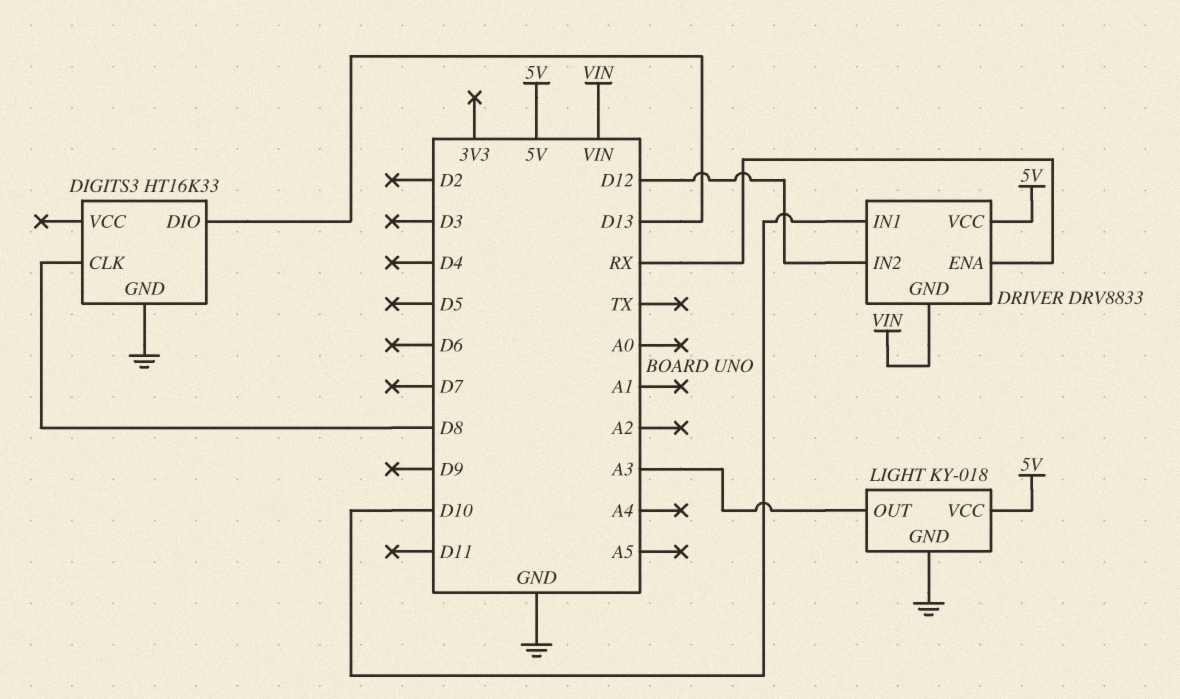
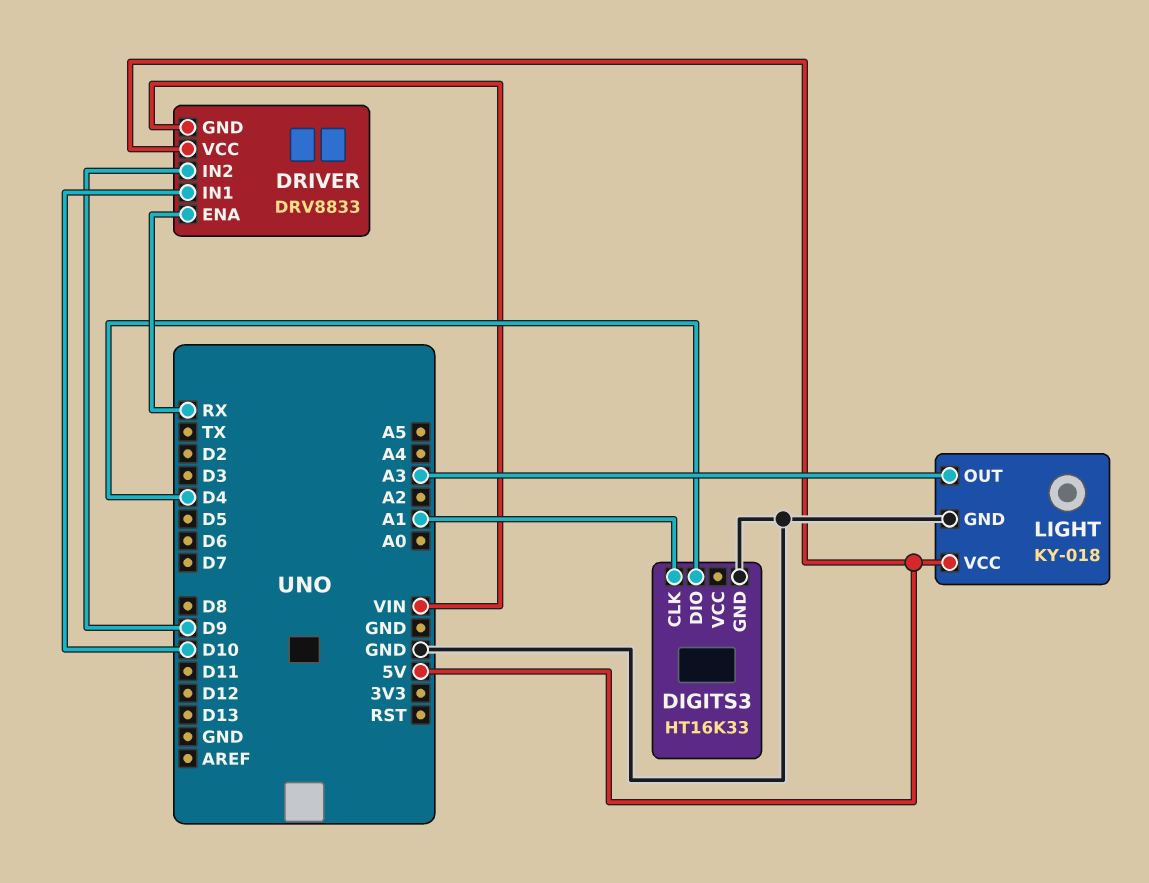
DIGITS3 pin CLK: D8 -> A1
DIGITS3 pin DIO: D13 -> D4
DRIVER pin IN2: D12 -> D9

